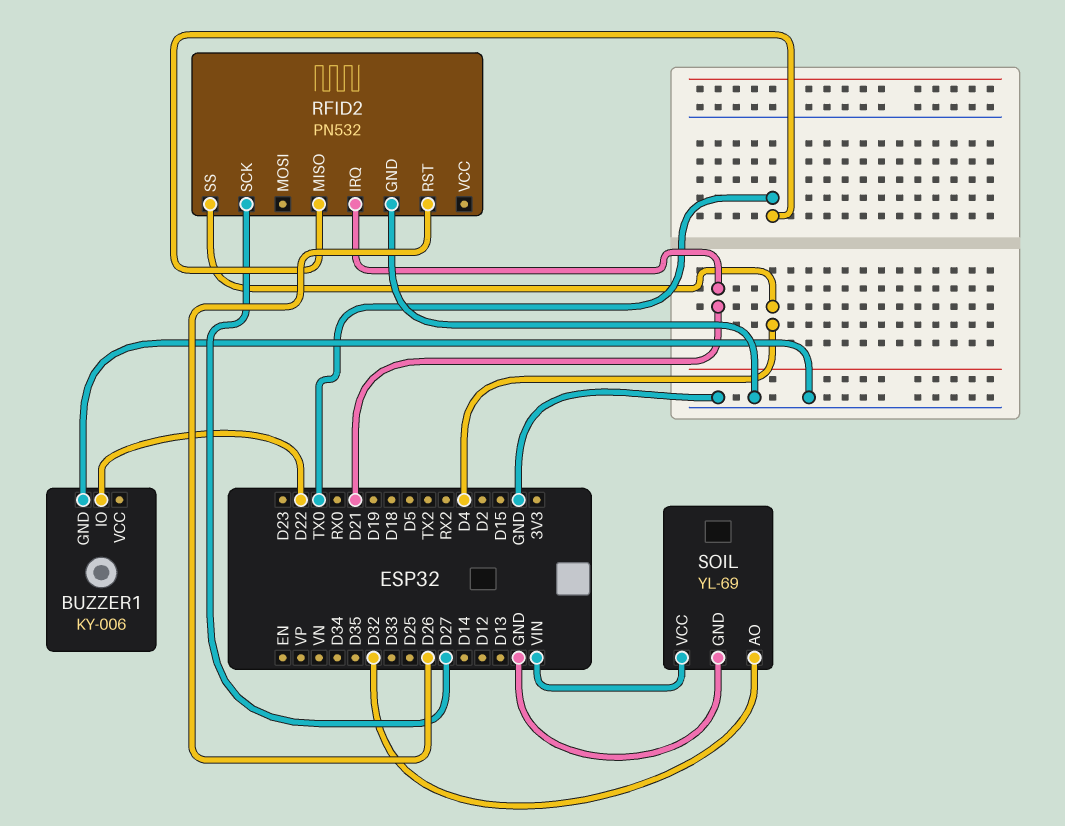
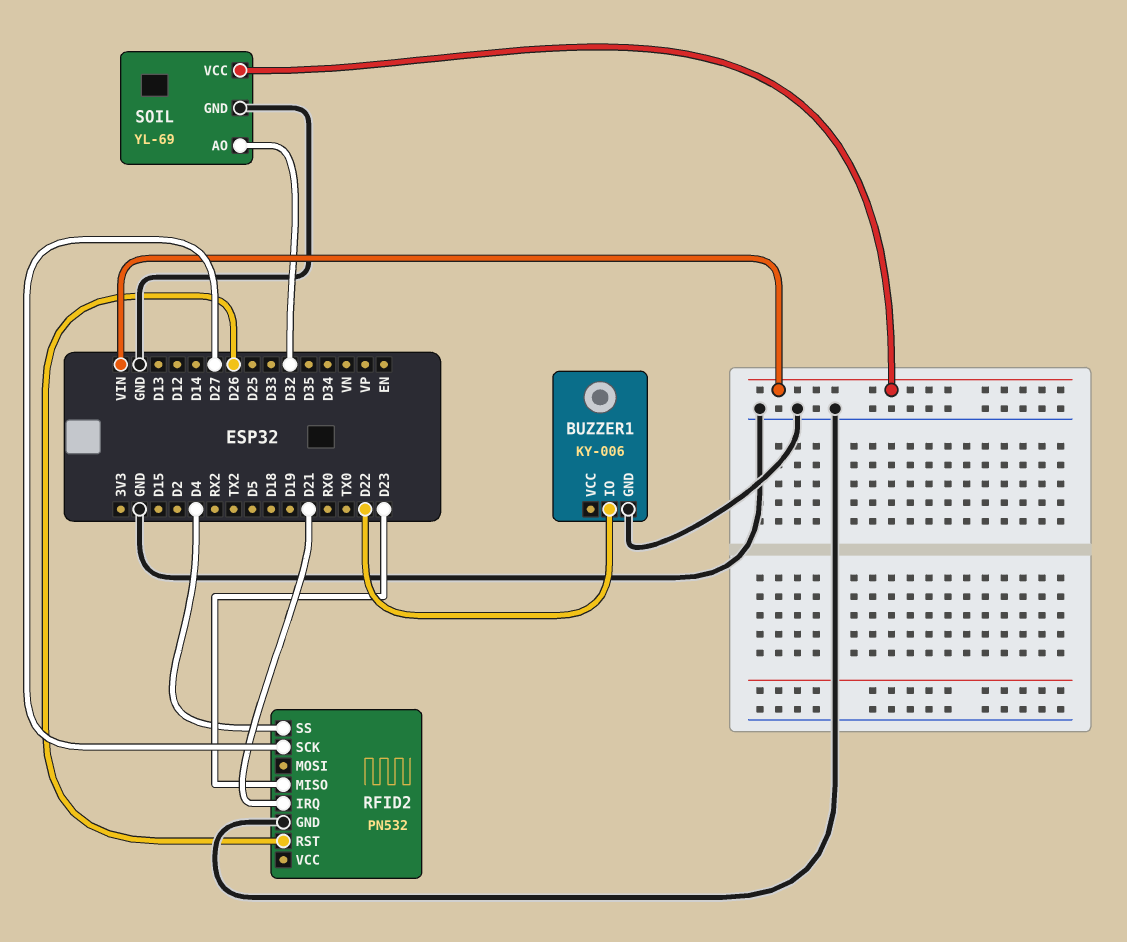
RFID2 pin MISO: TX0 -> D23

